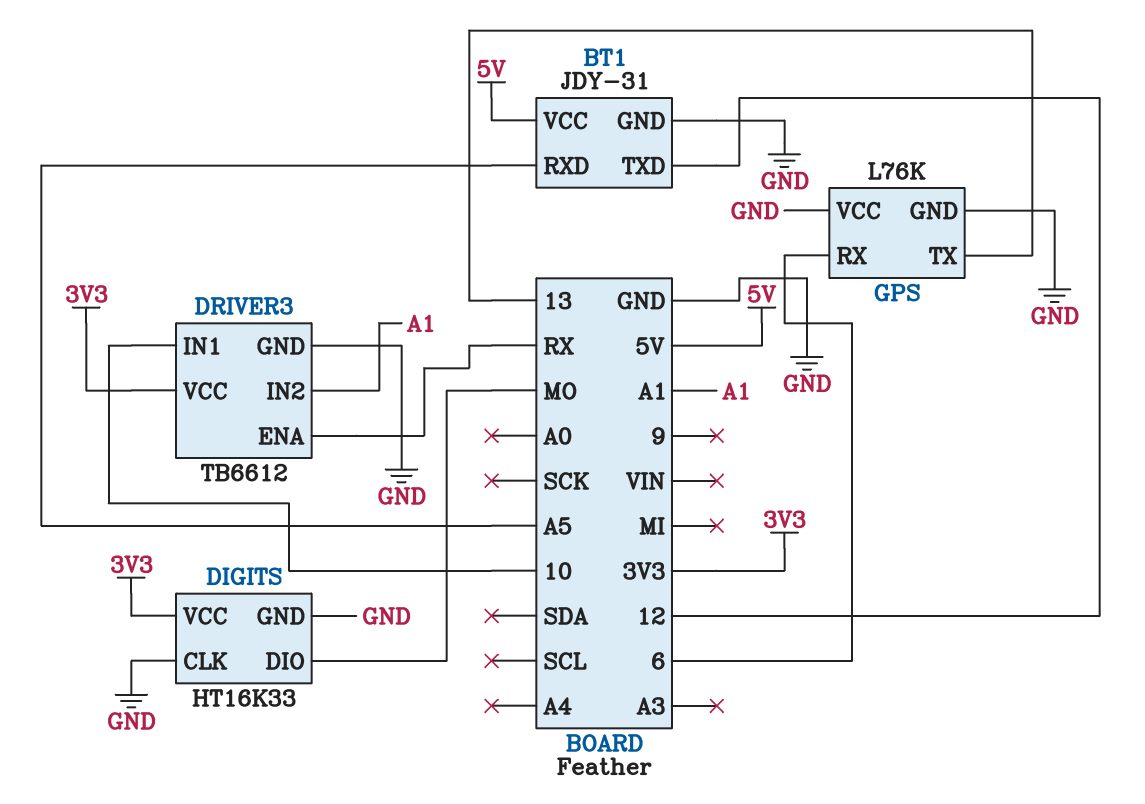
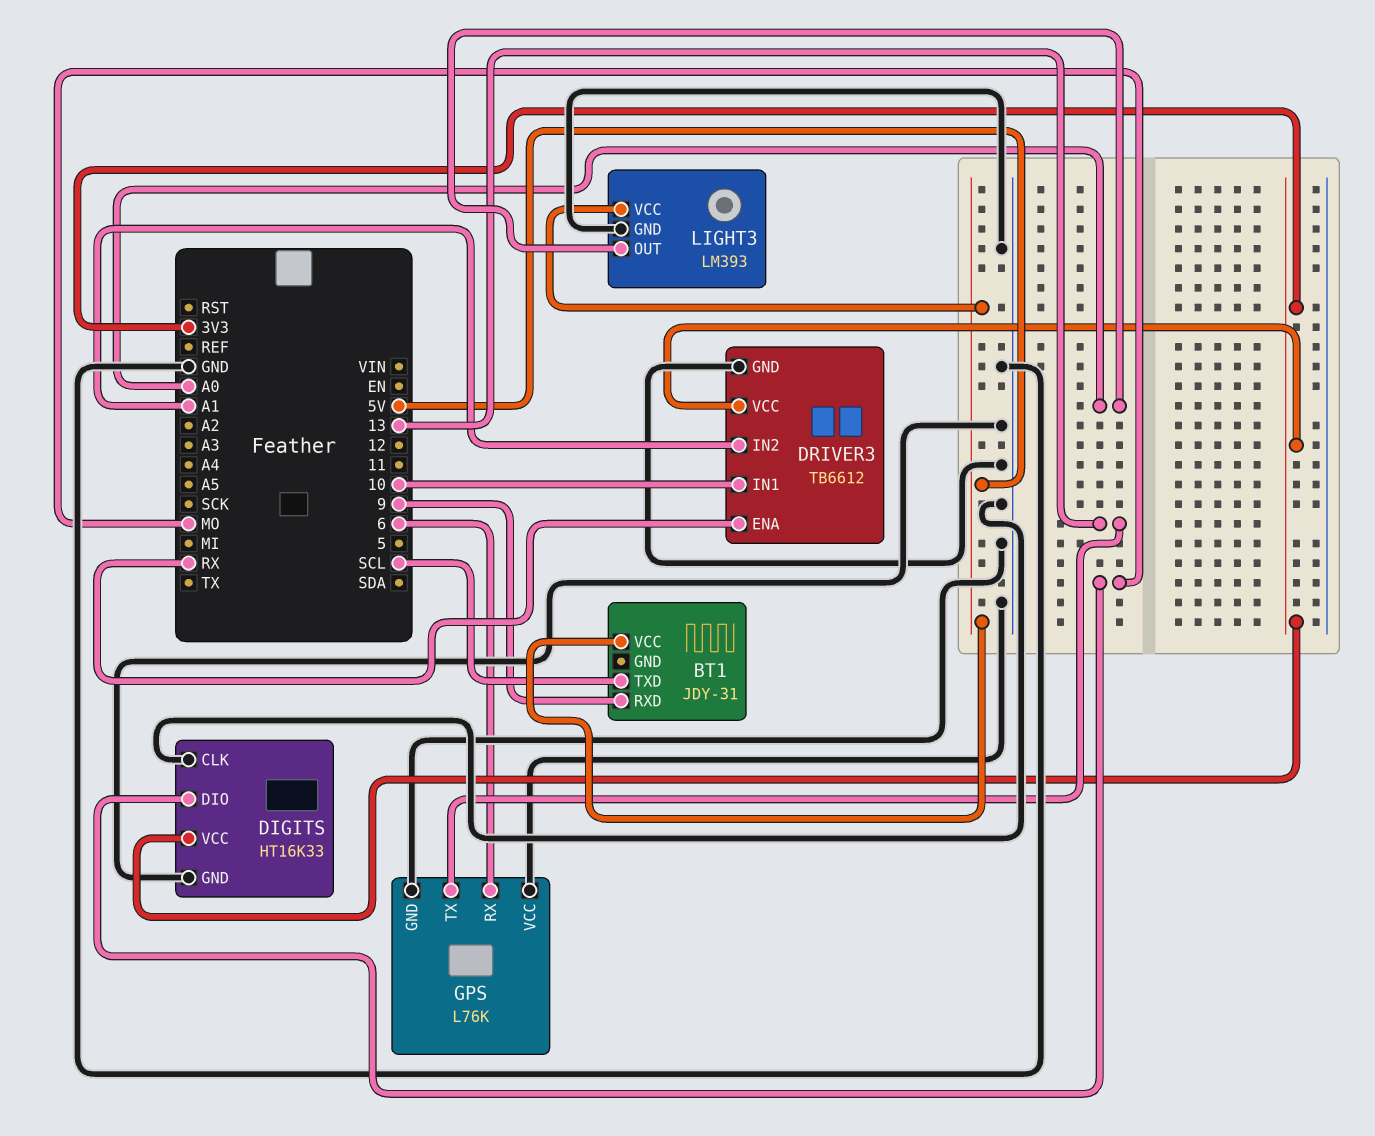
BT1 pin GND: GND -> none
BT1 pin RXD: A5 -> 9
BT1 pin TXD: 12 -> SCL
LIGHT3: none -> LM393
LIGHT3 pin GND: none -> GND
LIGHT3 pin OUT: none -> A0
LIGHT3 pin VCC: none -> 5V

